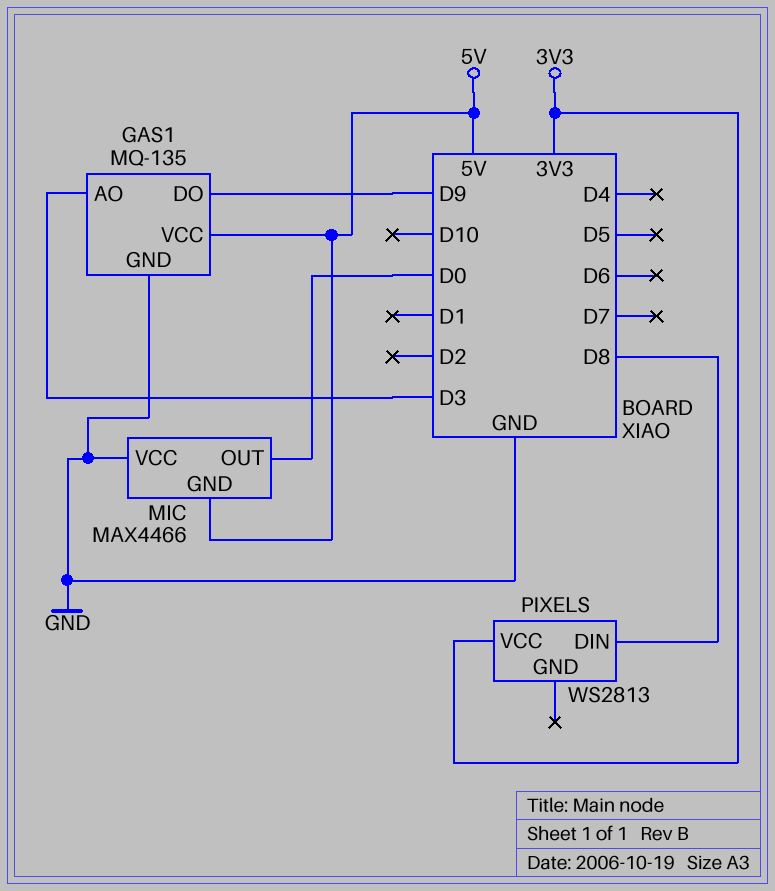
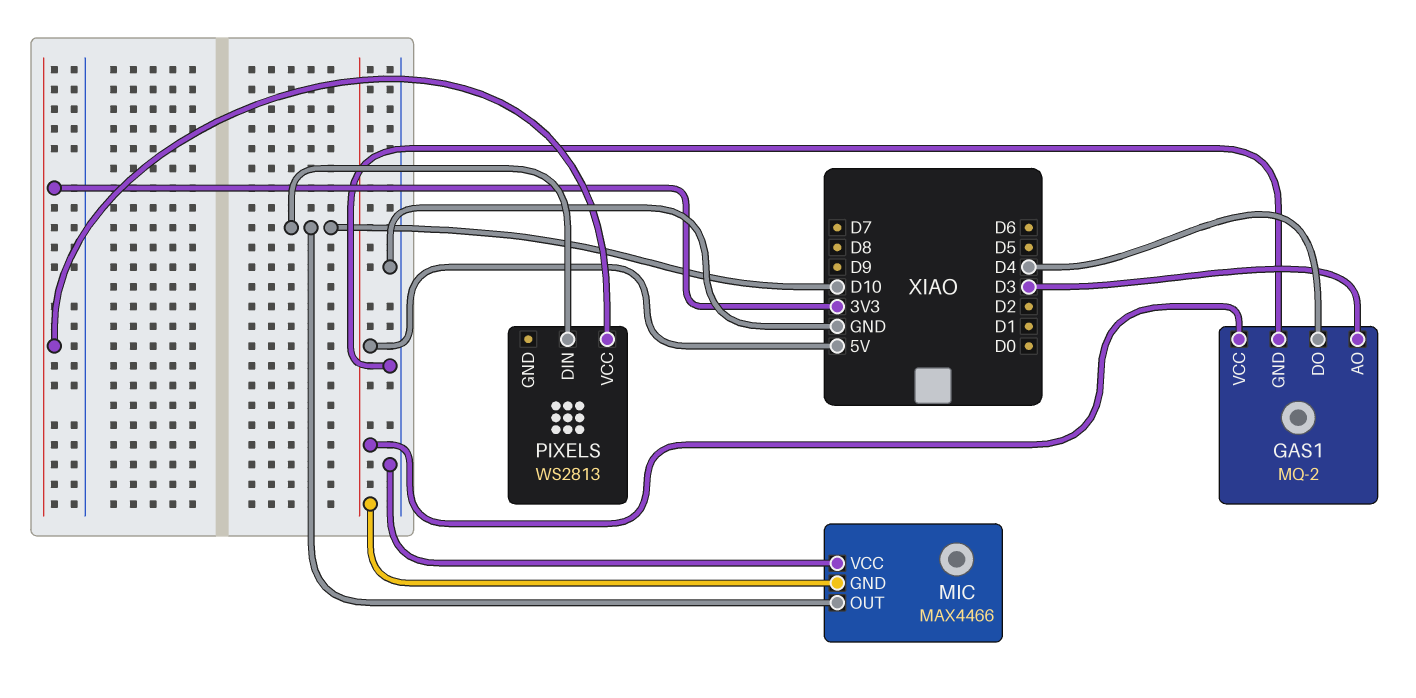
GAS1: MQ-135 -> MQ-2
GAS1 pin DO: D9 -> D4
MIC pin OUT: D0 -> D10
PIXELS pin DIN: D8 -> D10

